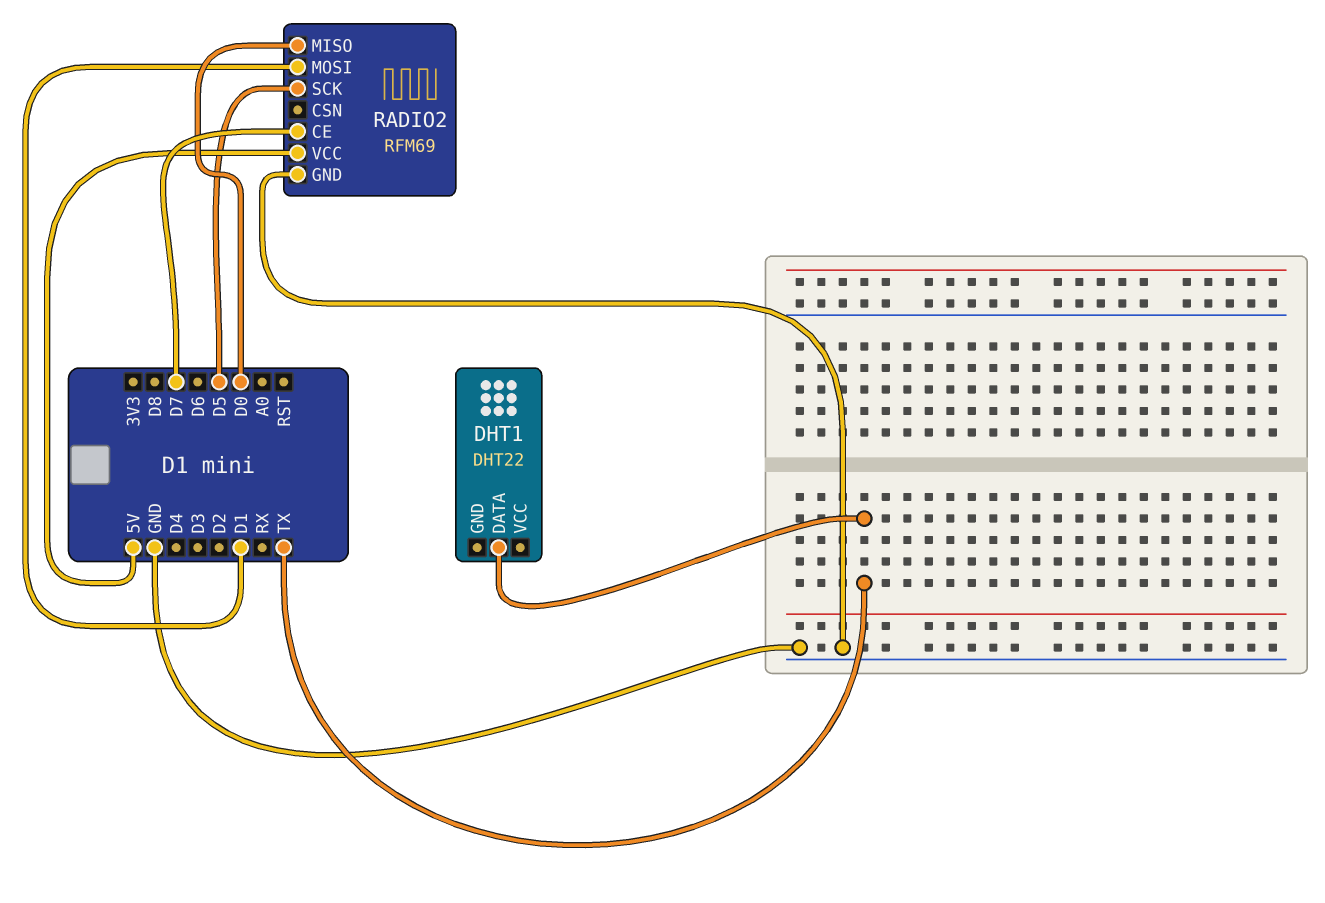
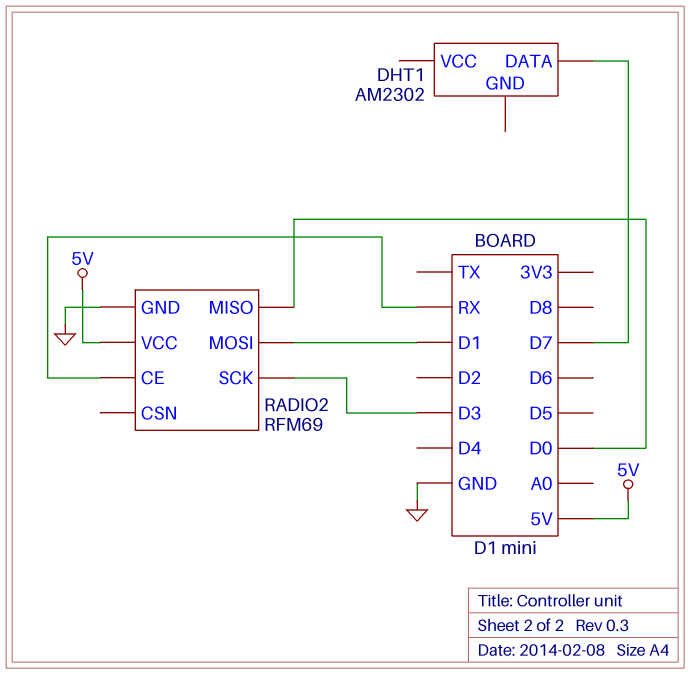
DHT1: DHT22 -> AM2302
DHT1 pin DATA: TX -> D7
RADIO2 pin CE: D7 -> RX
RADIO2 pin SCK: D5 -> D3

